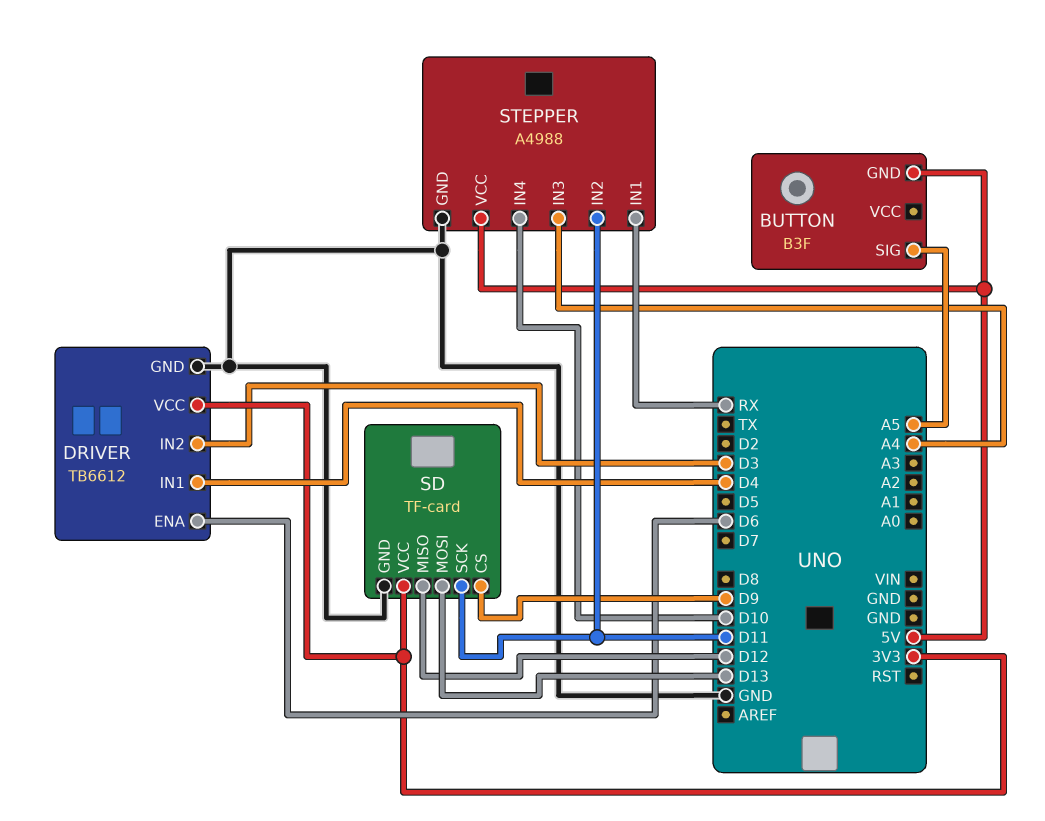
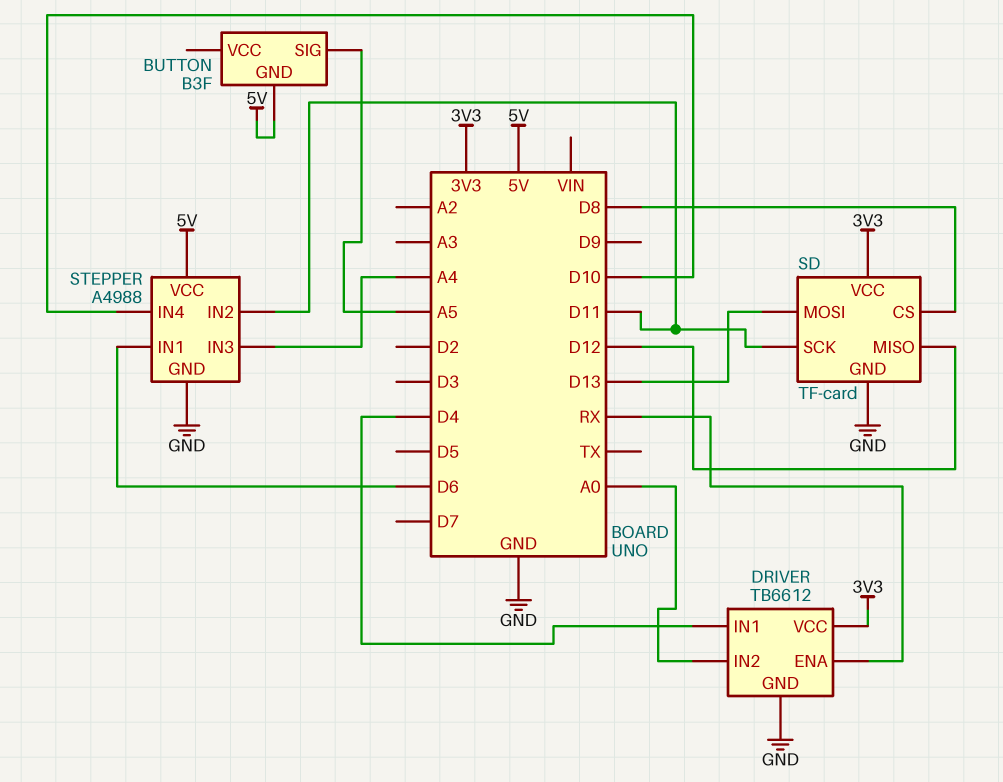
DRIVER pin ENA: D6 -> RX
DRIVER pin IN2: D3 -> A0
SD pin CS: D9 -> D8
STEPPER pin IN1: RX -> D6

